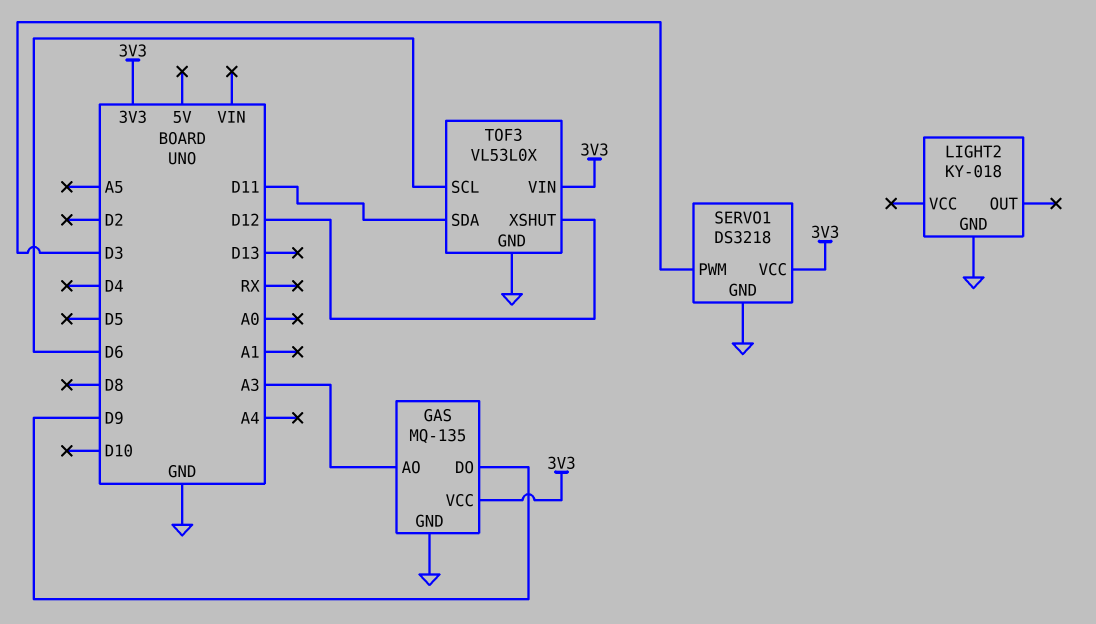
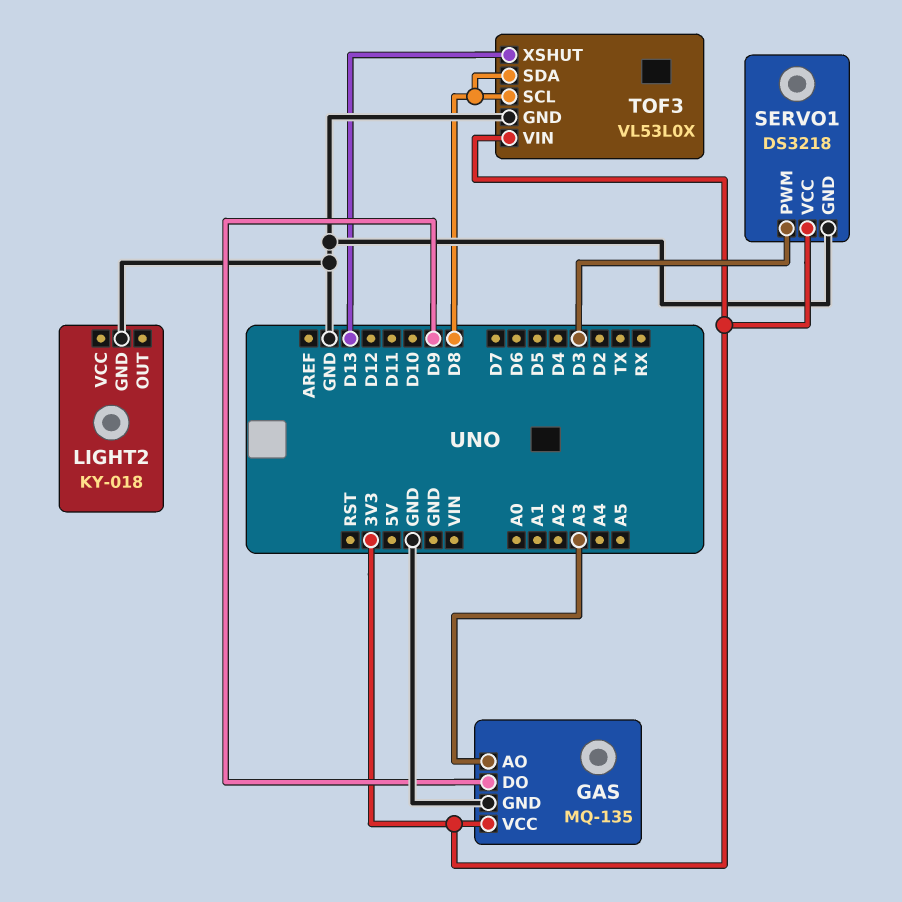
TOF3 pin SCL: D6 -> D8
TOF3 pin SDA: D11 -> D8
TOF3 pin XSHUT: D12 -> D13

